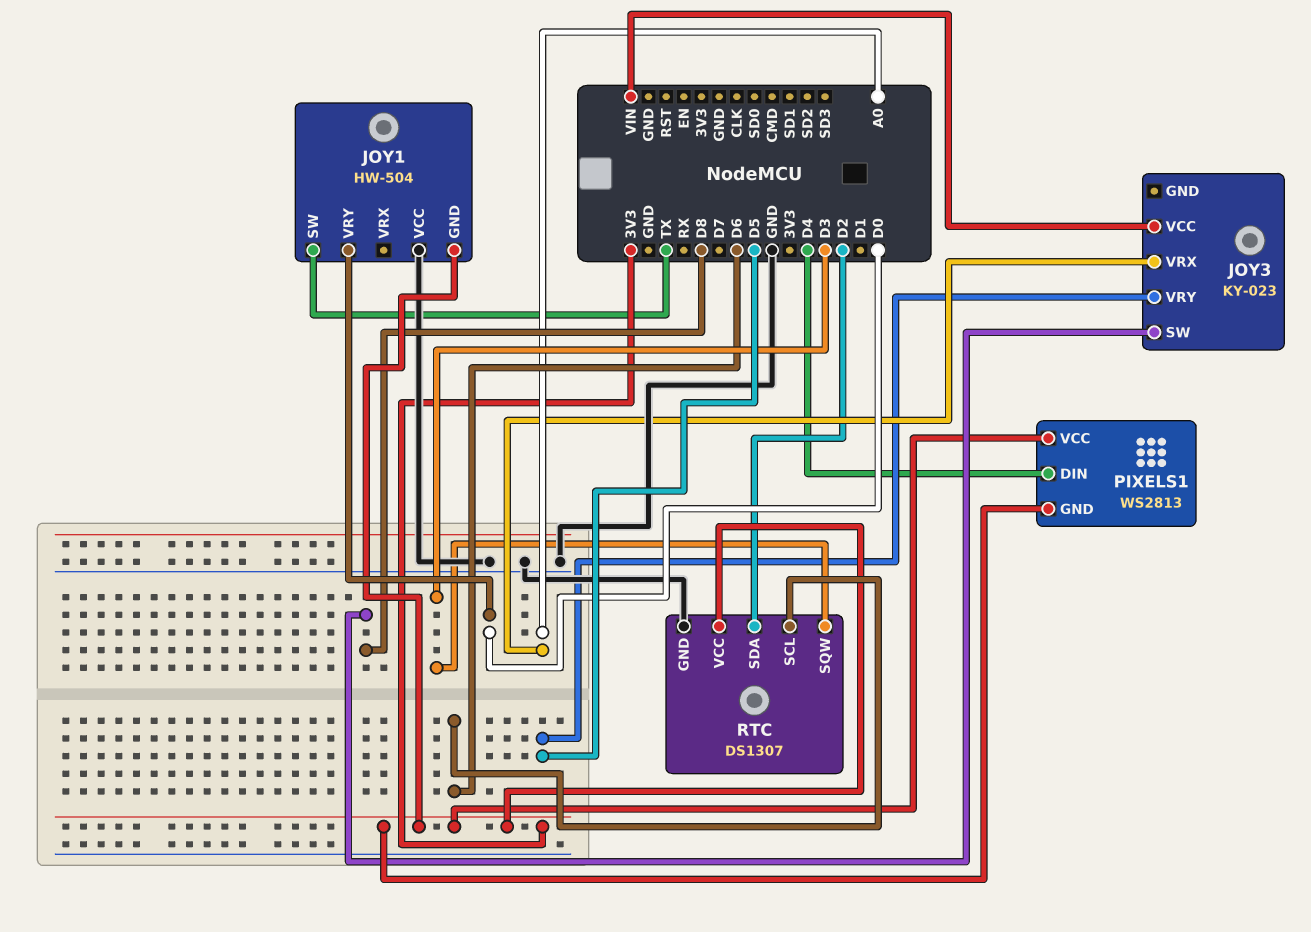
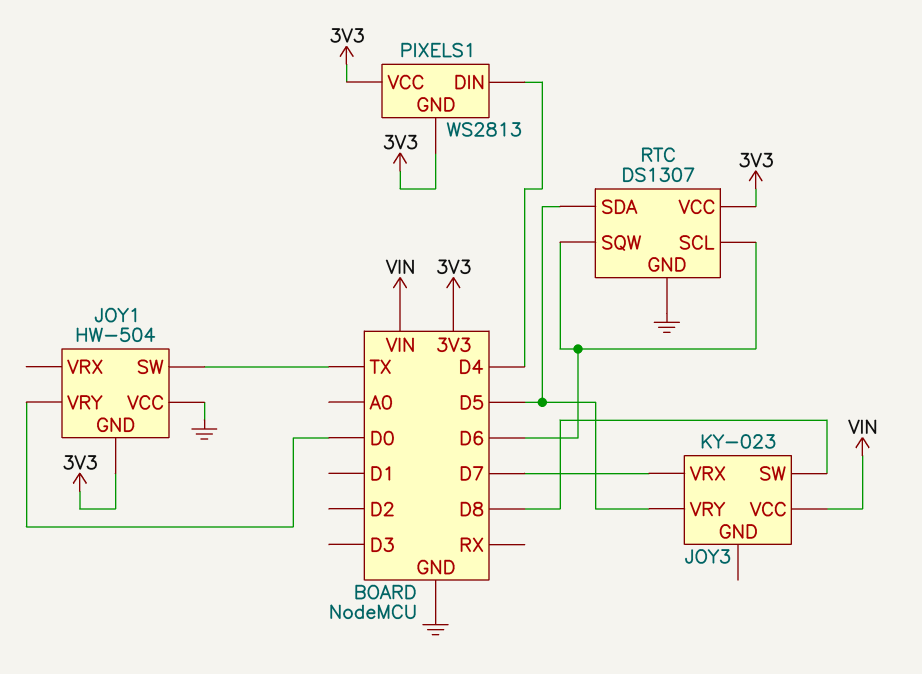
JOY3 pin VRX: A0 -> D7
RTC pin SDA: D2 -> D5
RTC pin SQW: D3 -> D6

